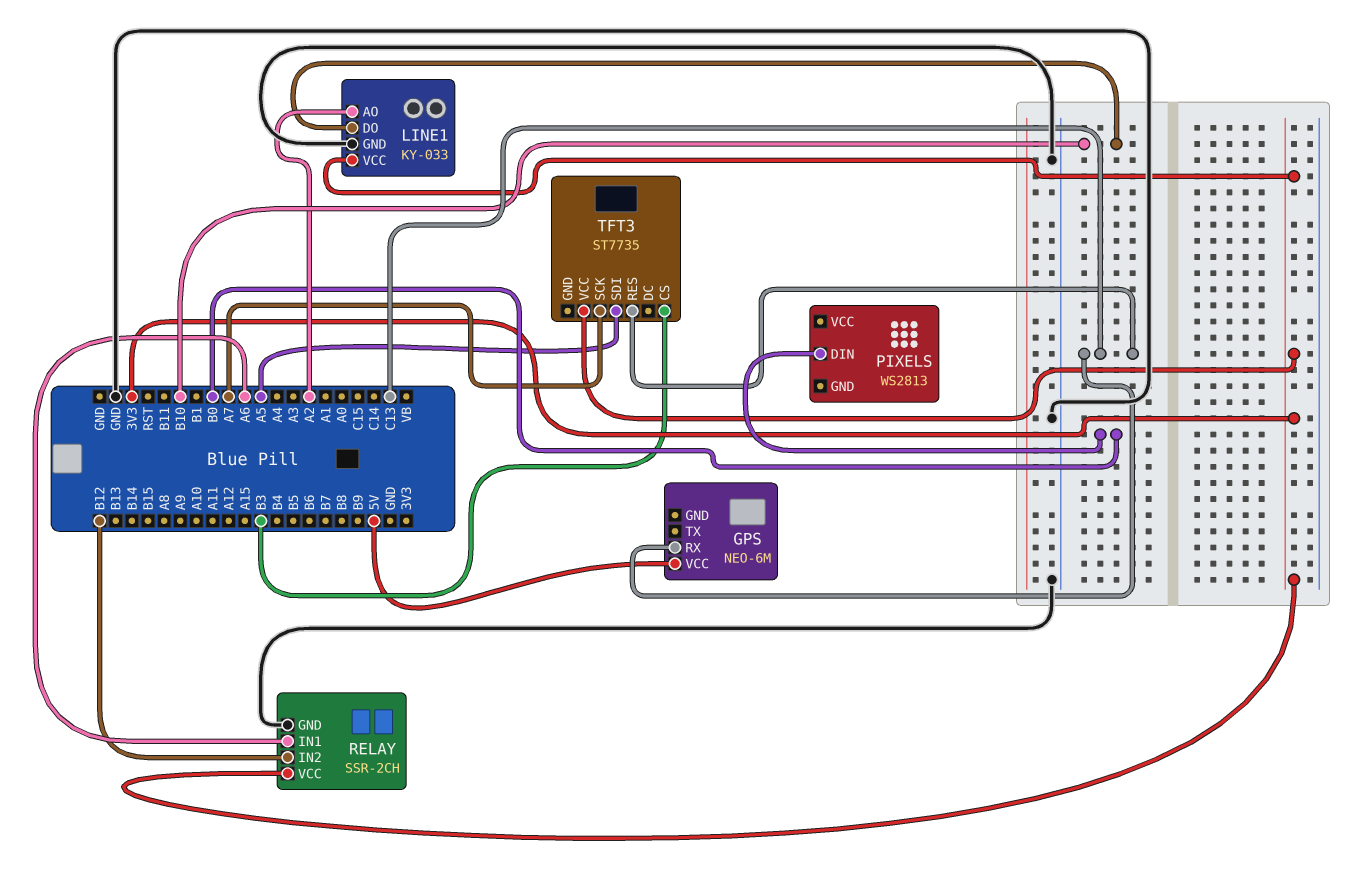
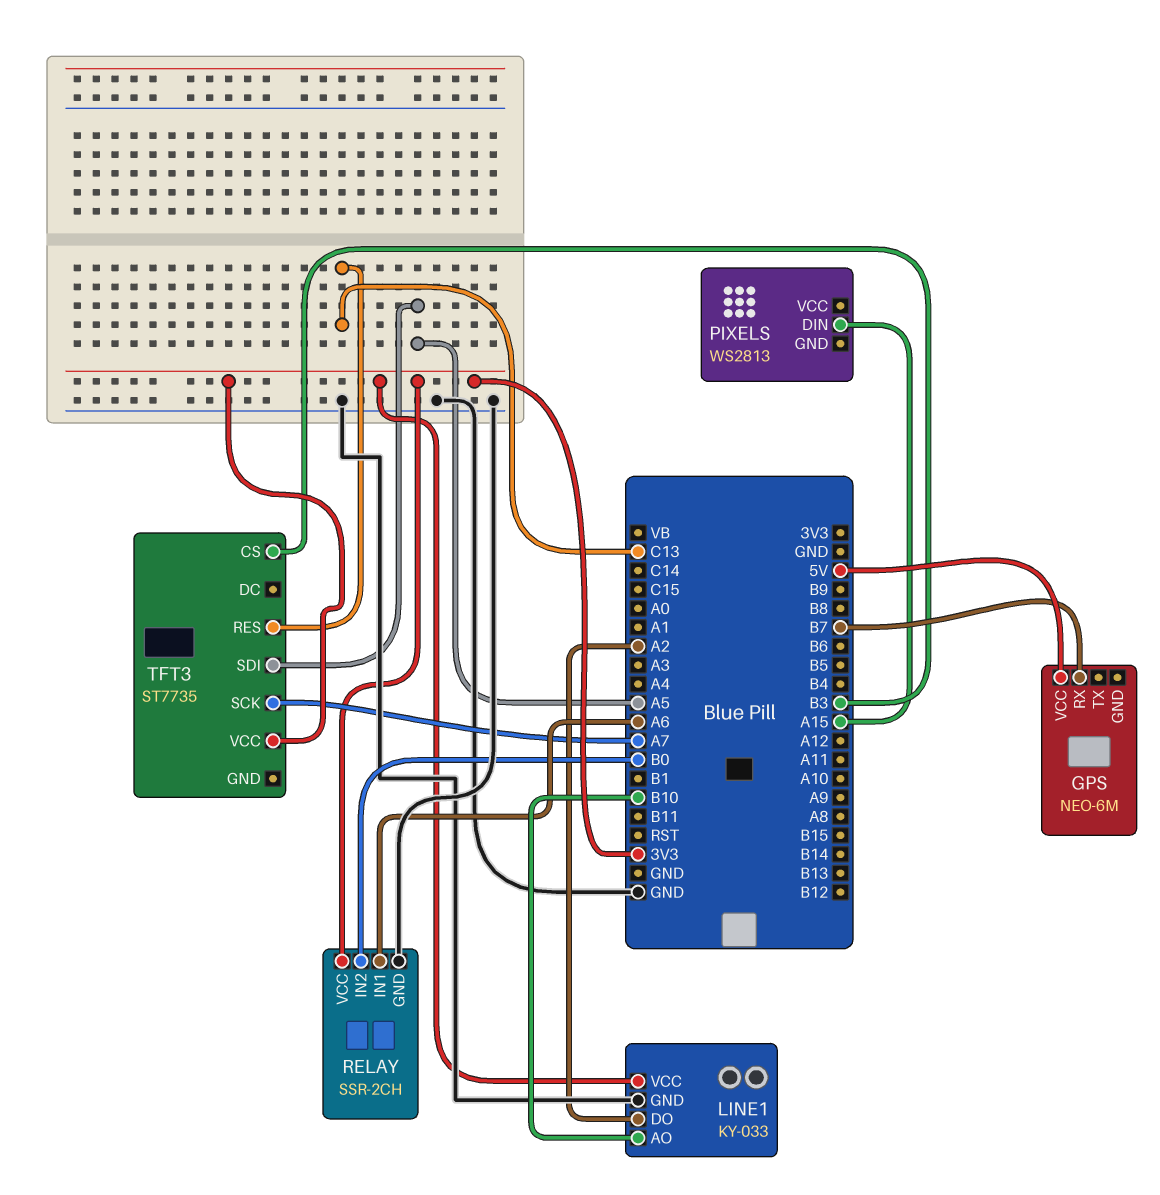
GPS pin RX: C13 -> B7
LINE1 pin AO: A2 -> B10
LINE1 pin DO: B10 -> A2
PIXELS pin DIN: B0 -> A15
RELAY pin IN2: B12 -> B0

